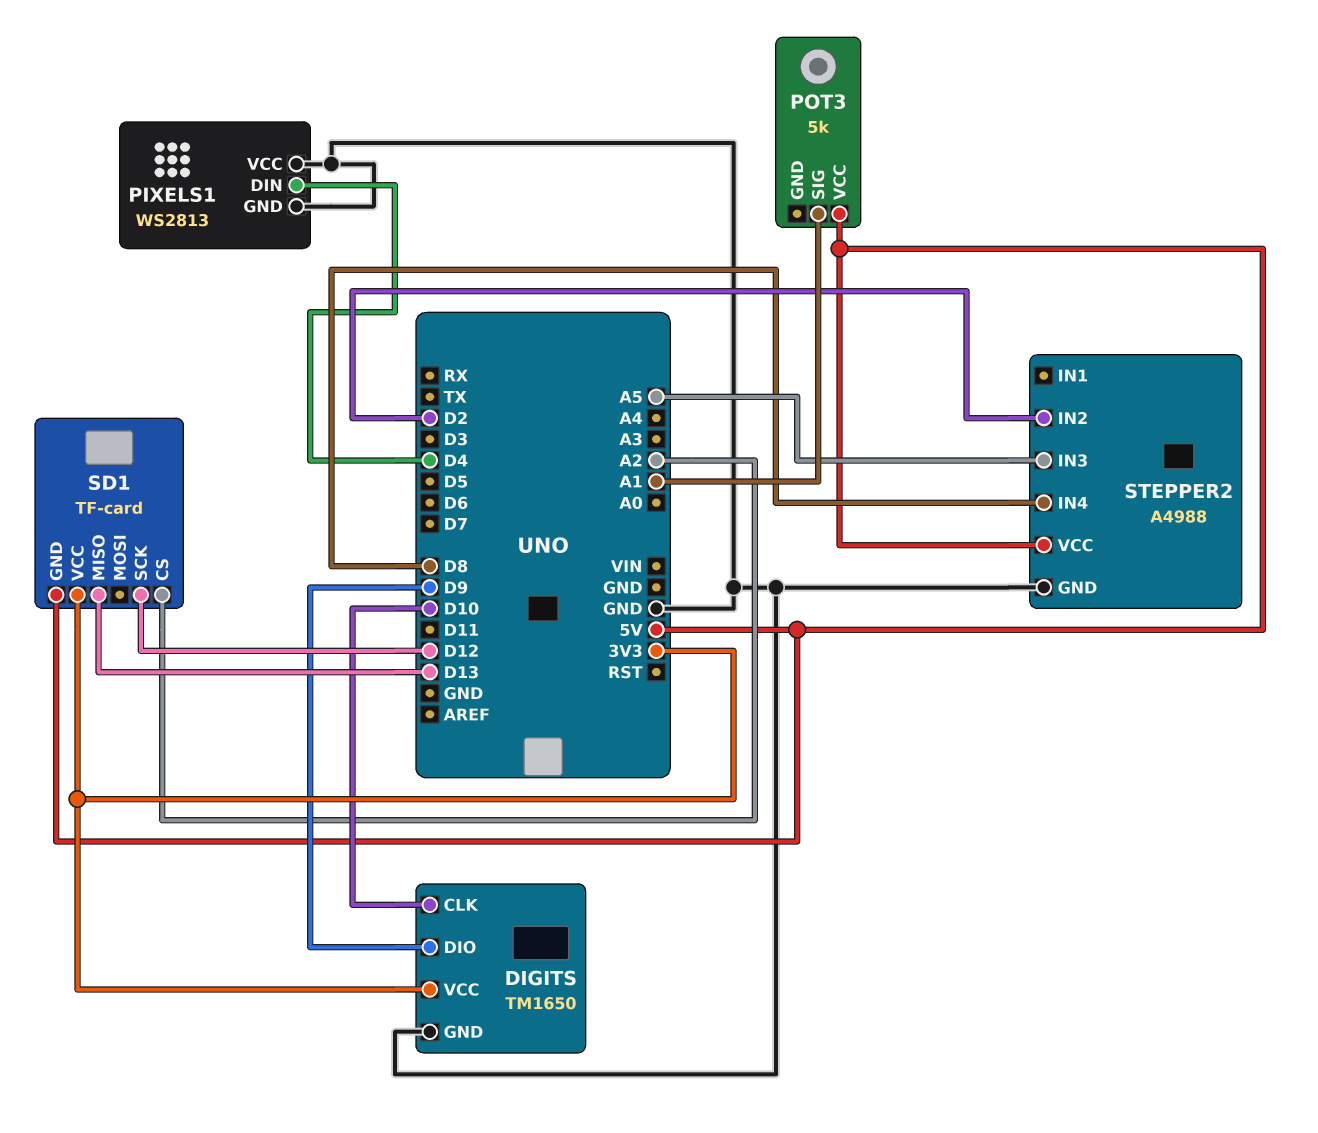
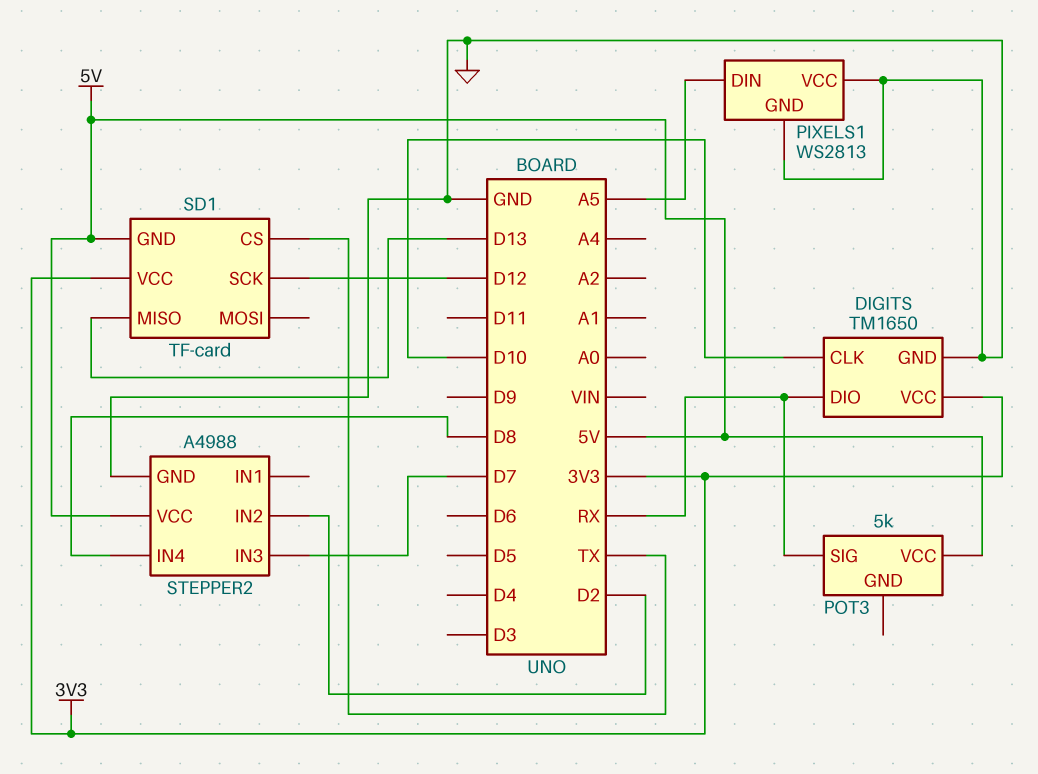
DIGITS pin DIO: D9 -> RX
PIXELS1 pin DIN: D4 -> A5
POT3 pin SIG: A1 -> RX
SD1 pin CS: A2 -> TX
STEPPER2 pin IN3: A5 -> D7

